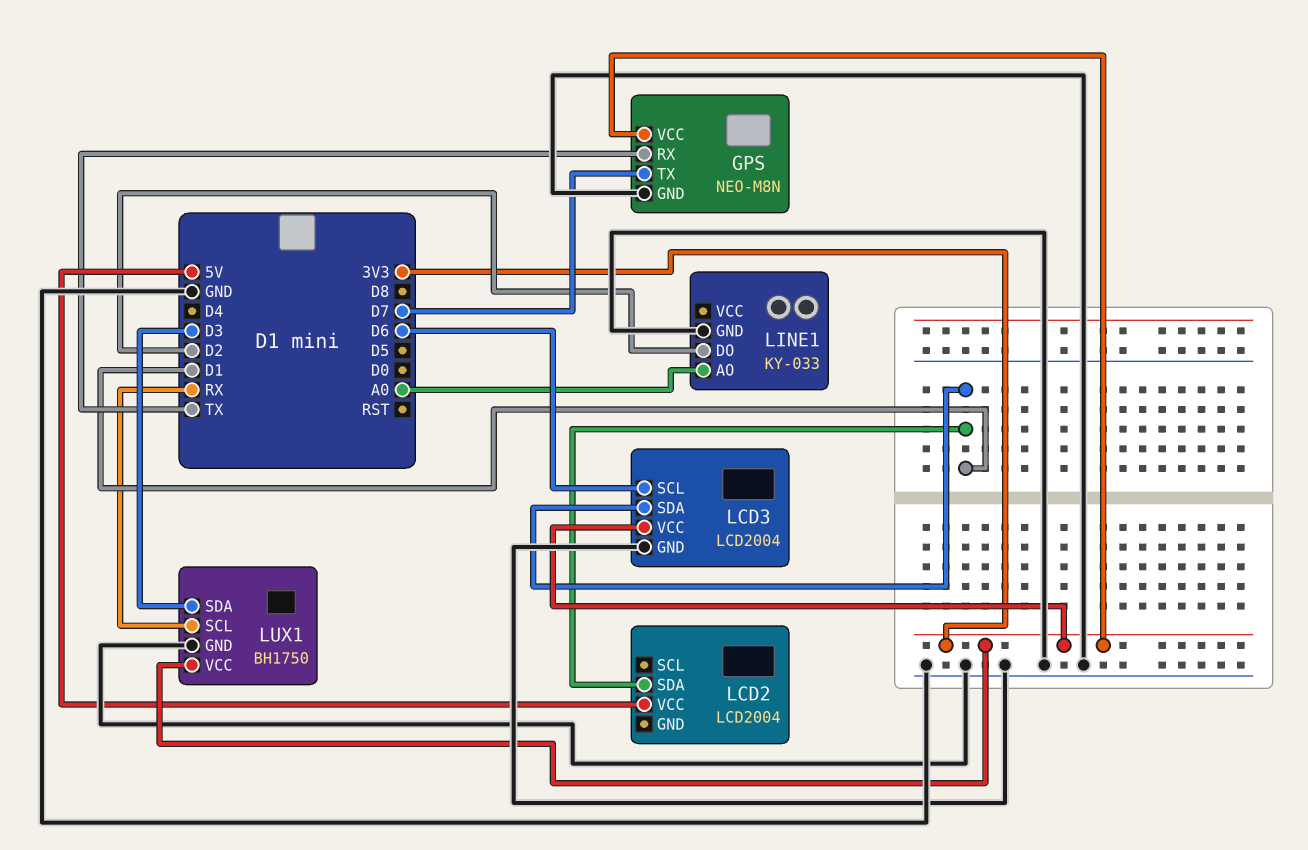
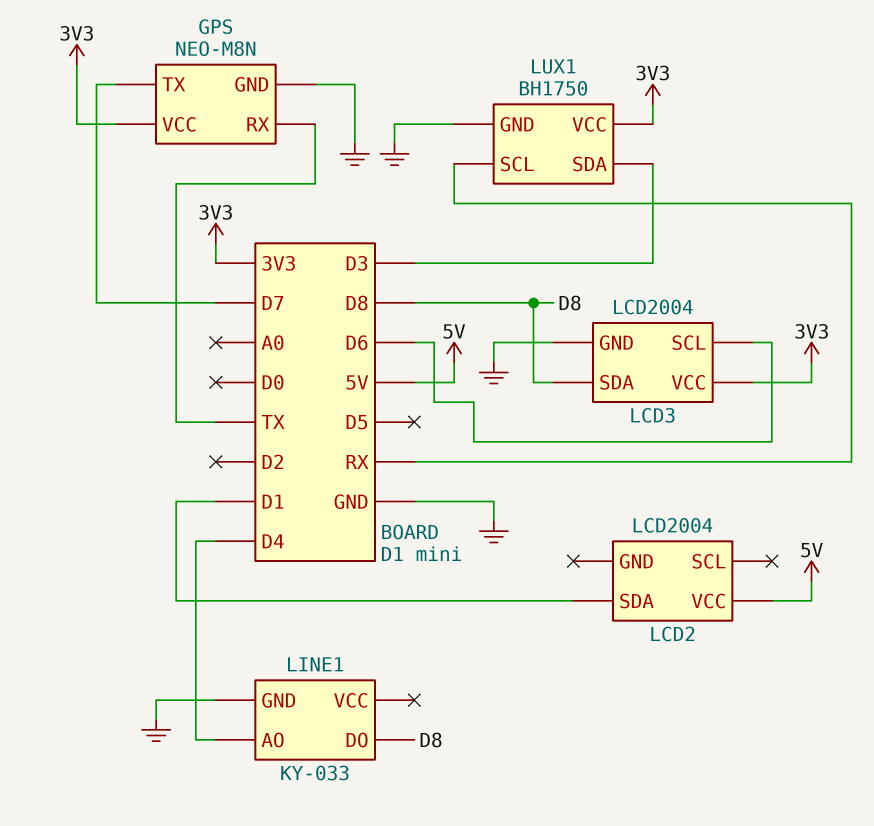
LCD3 pin SDA: D1 -> D8
LINE1 pin AO: A0 -> D4
LINE1 pin DO: D2 -> D8

